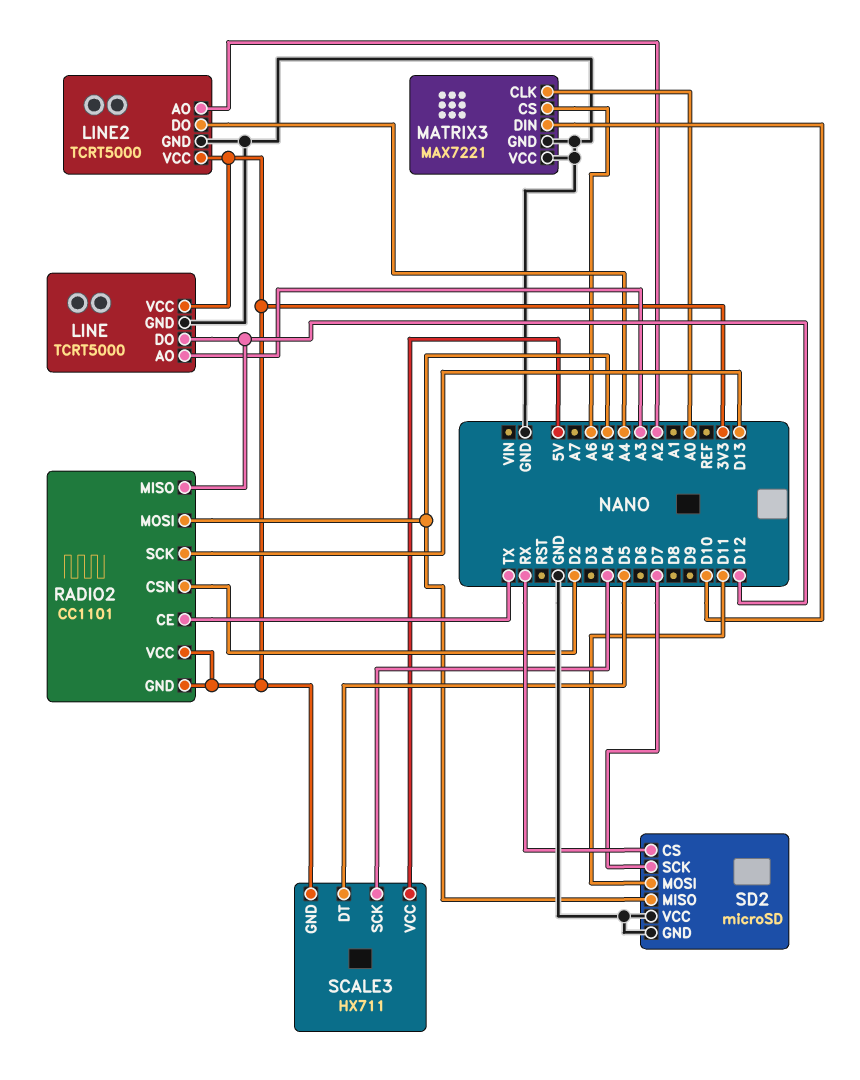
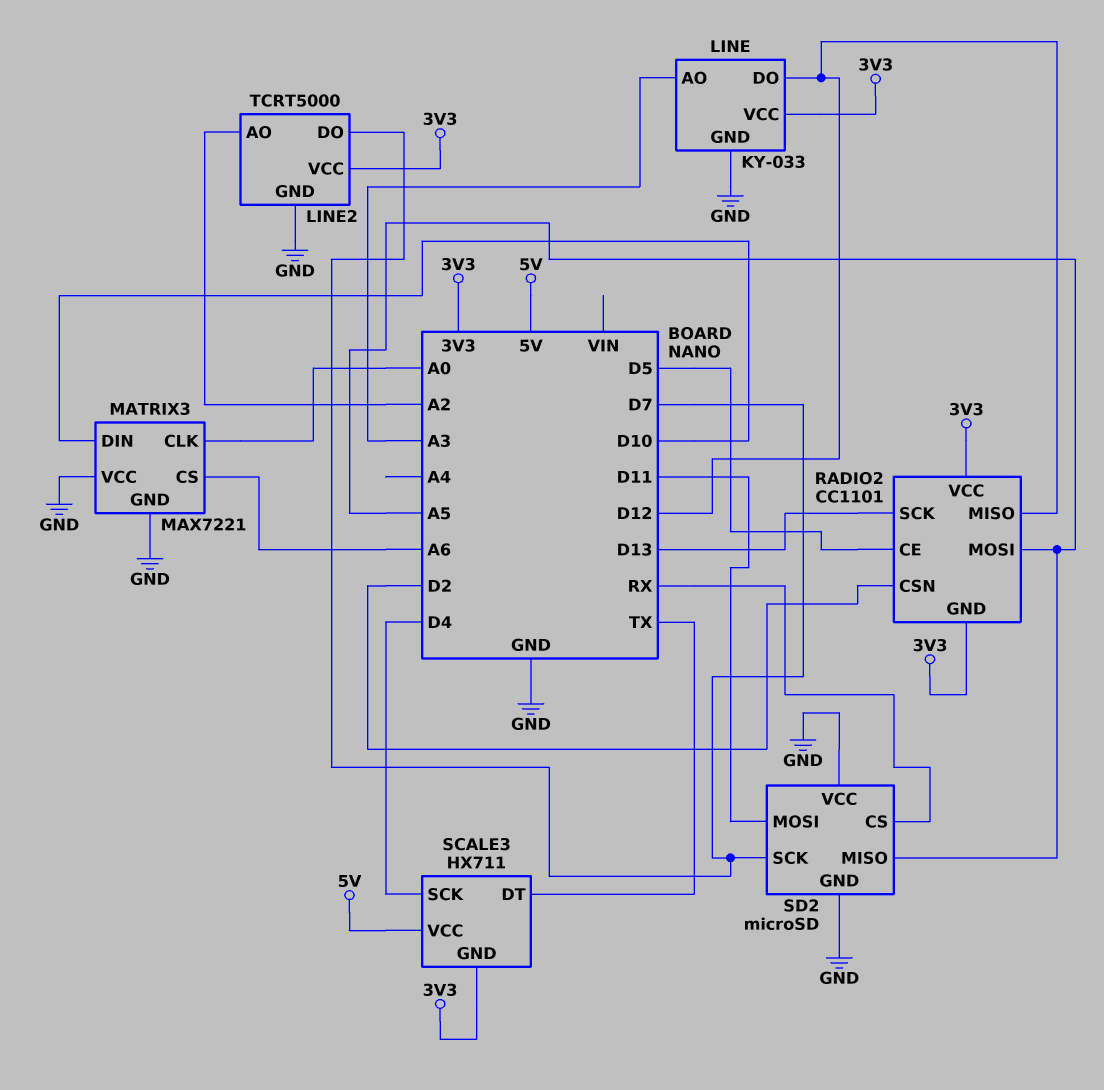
LINE: TCRT5000 -> KY-033
LINE2 pin DO: A4 -> D7
RADIO2 pin CE: TX -> D5
SCALE3 pin DT: D5 -> TX

